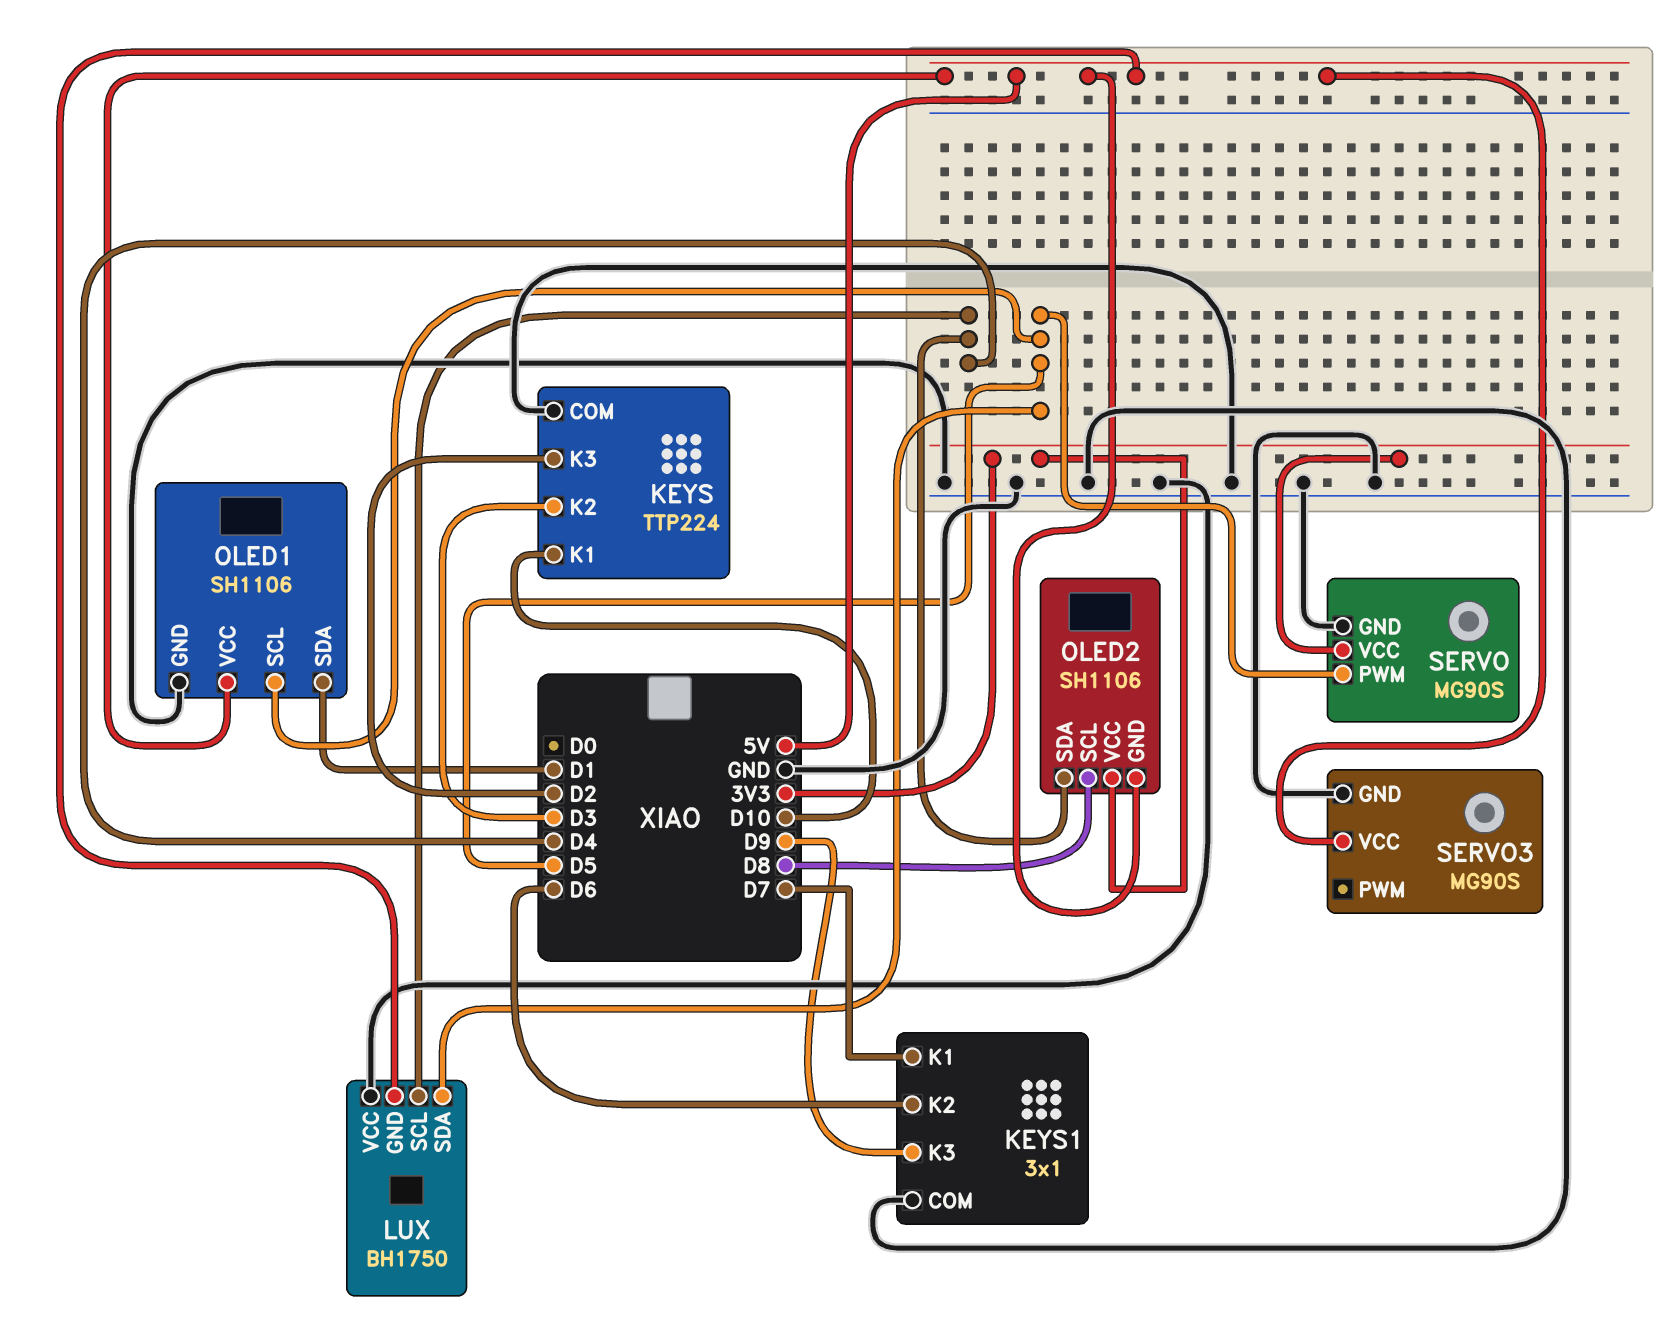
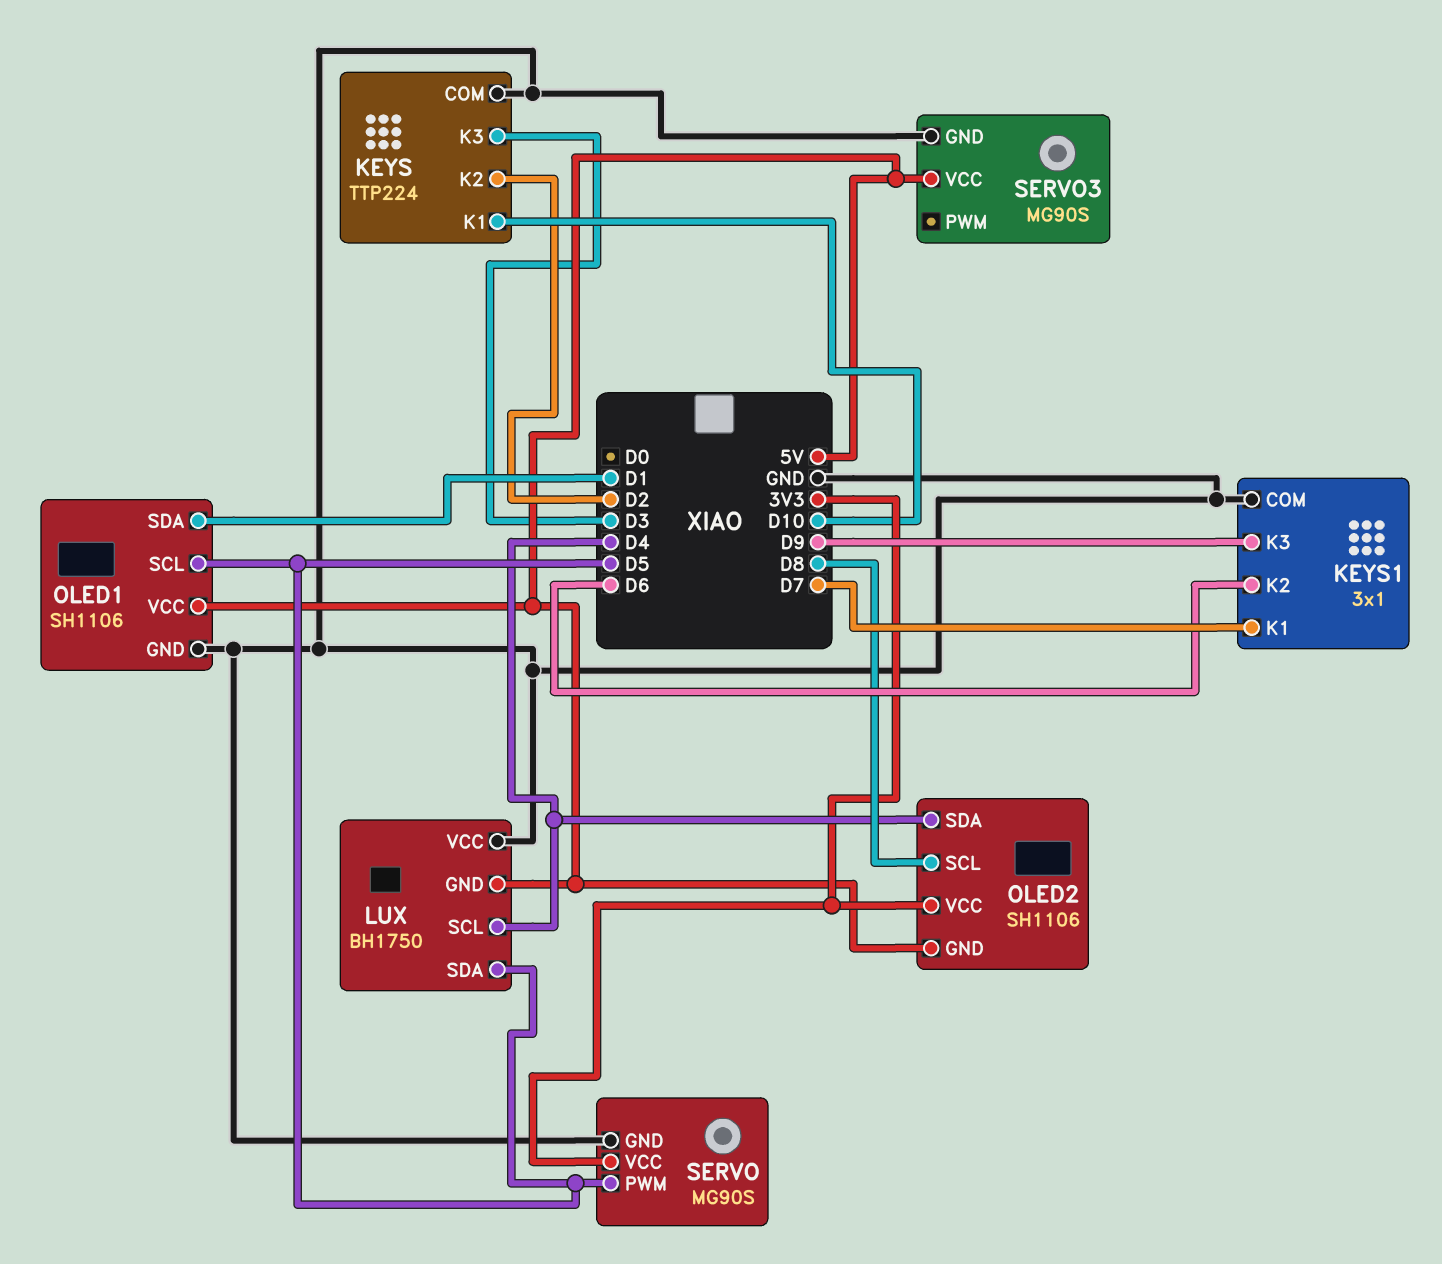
KEYS pin K2: D3 -> D2
KEYS pin K3: D2 -> D3

